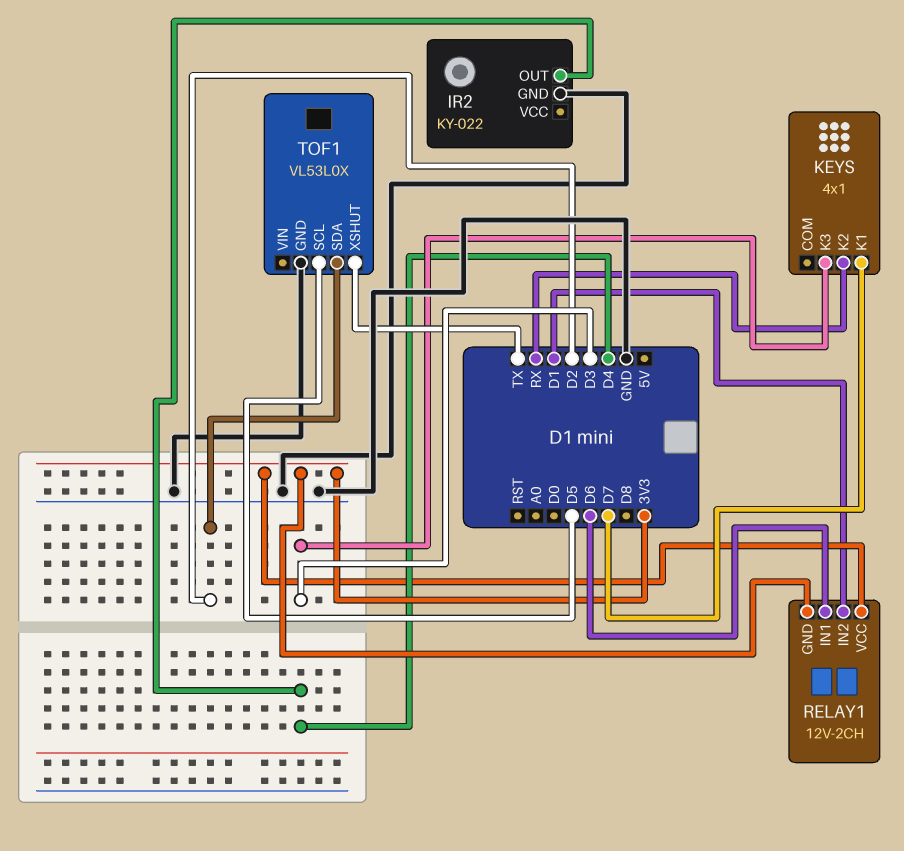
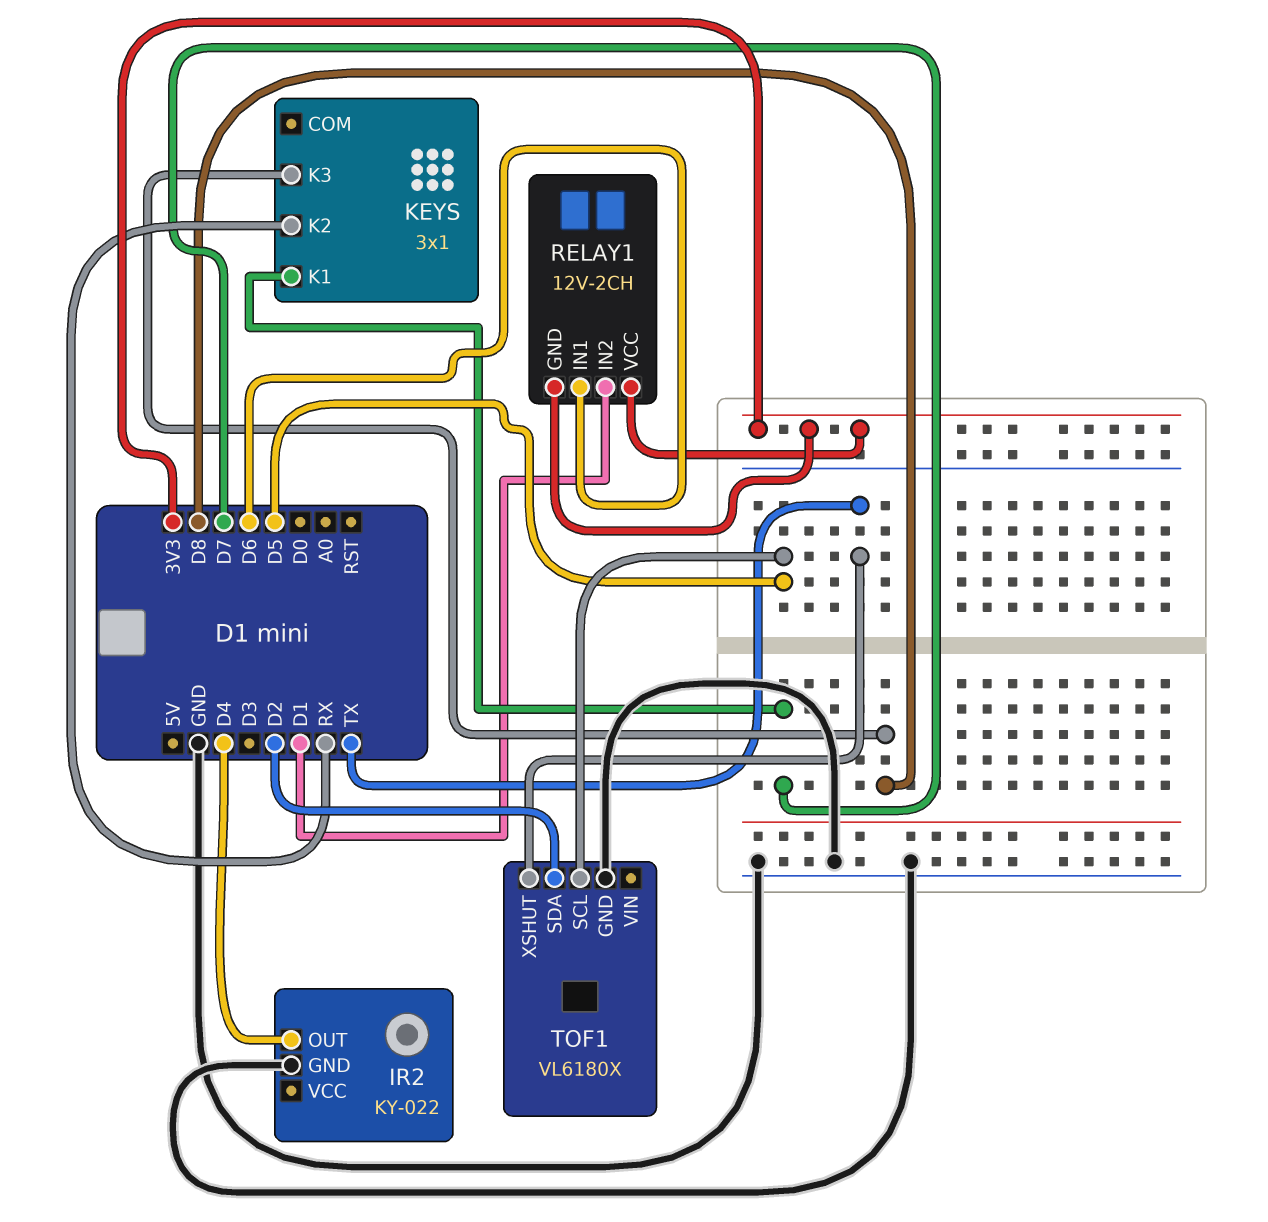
KEYS: 4x1 -> 3x1
KEYS pin K3: D3 -> D8
TOF1: VL53L0X -> VL6180X

